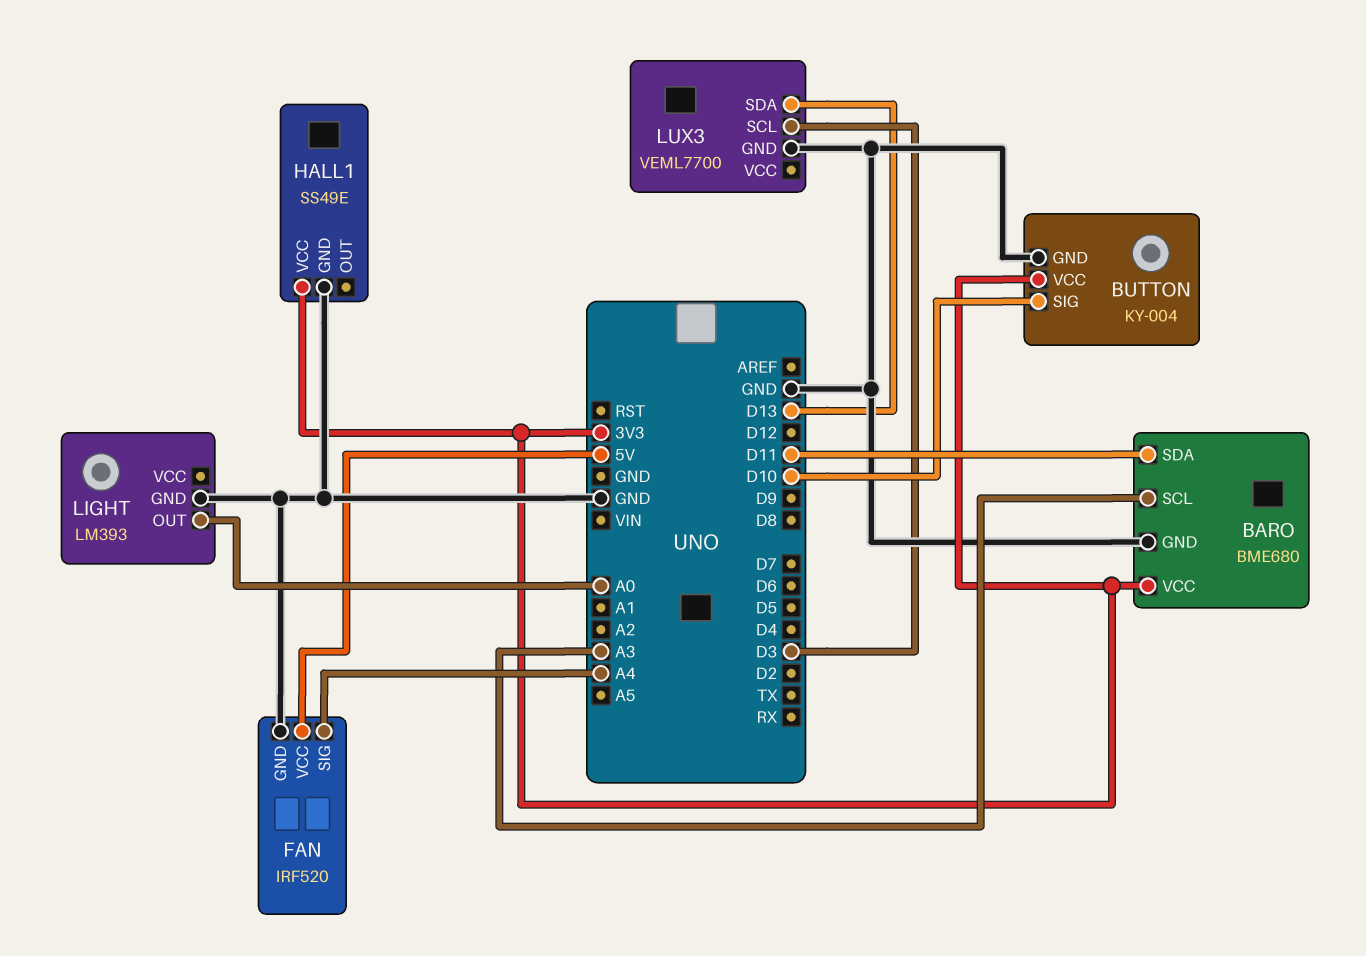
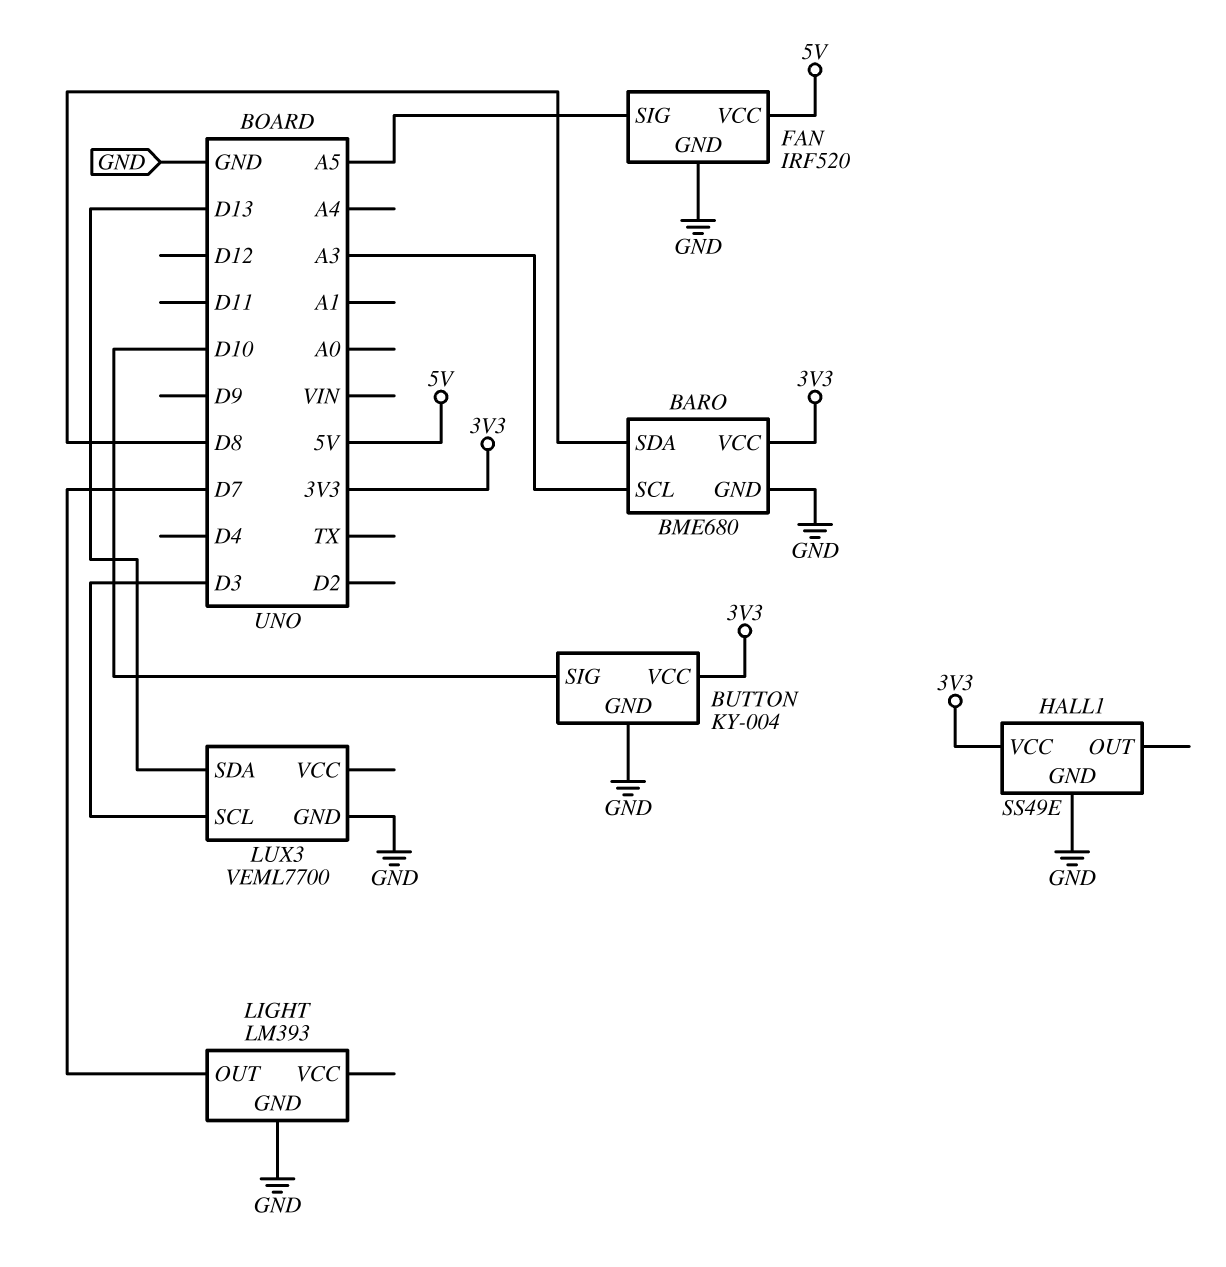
BARO pin SDA: D11 -> D8
FAN pin SIG: A4 -> A5
LIGHT pin OUT: A0 -> D7

